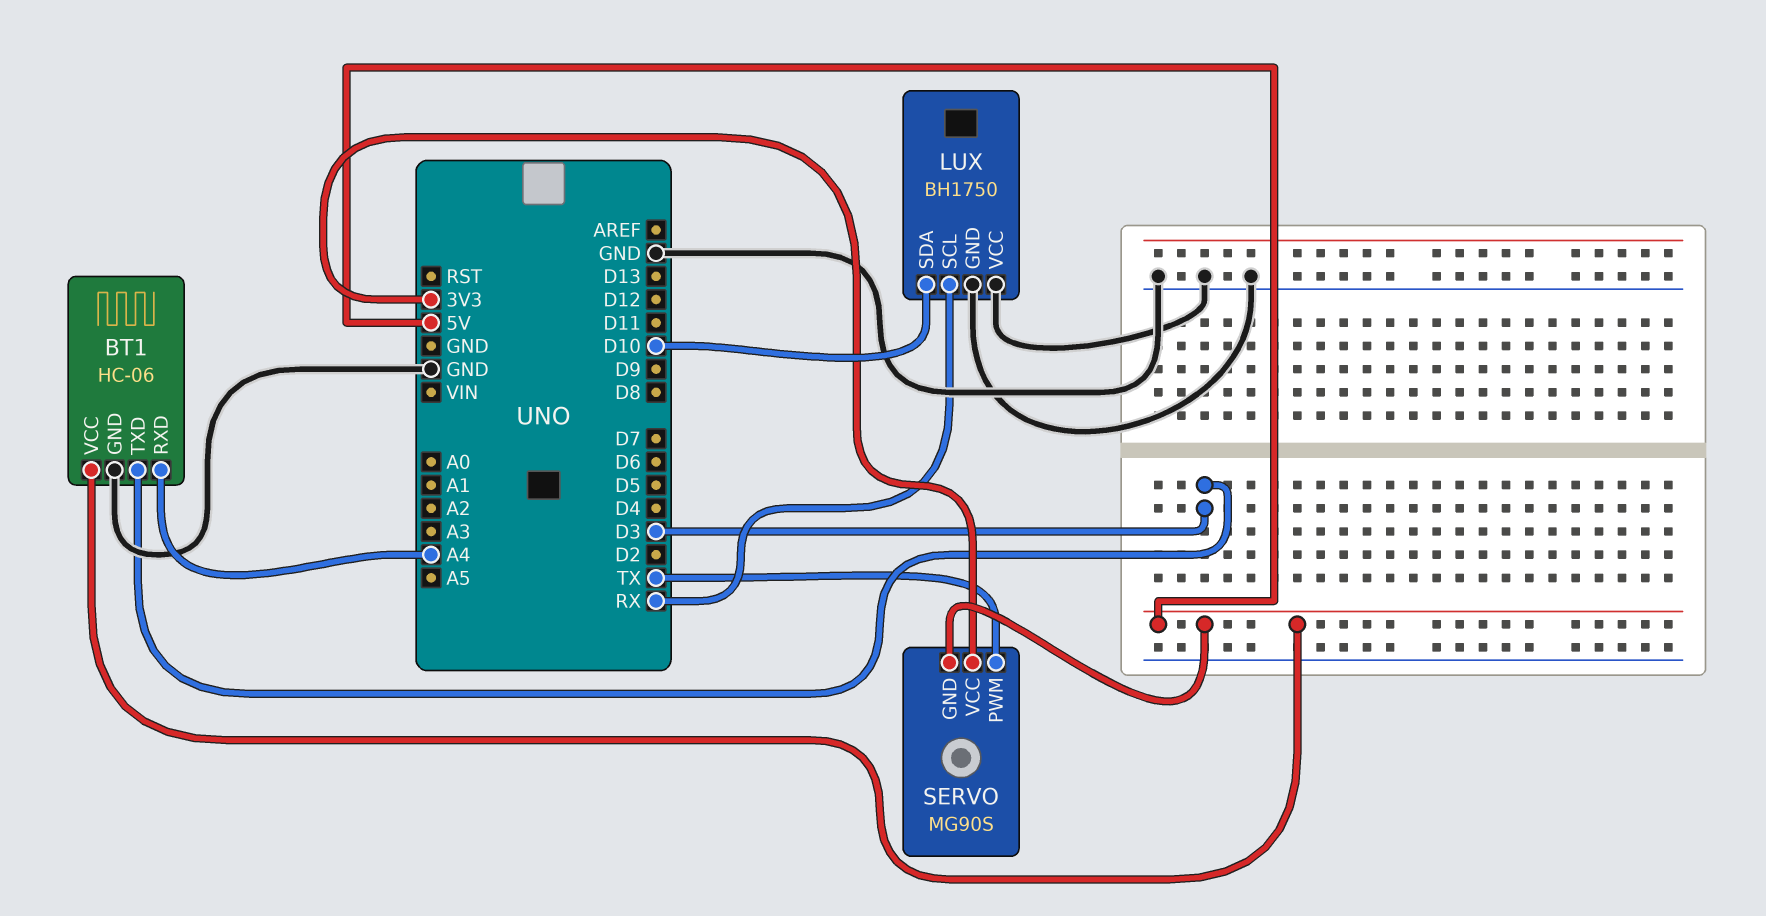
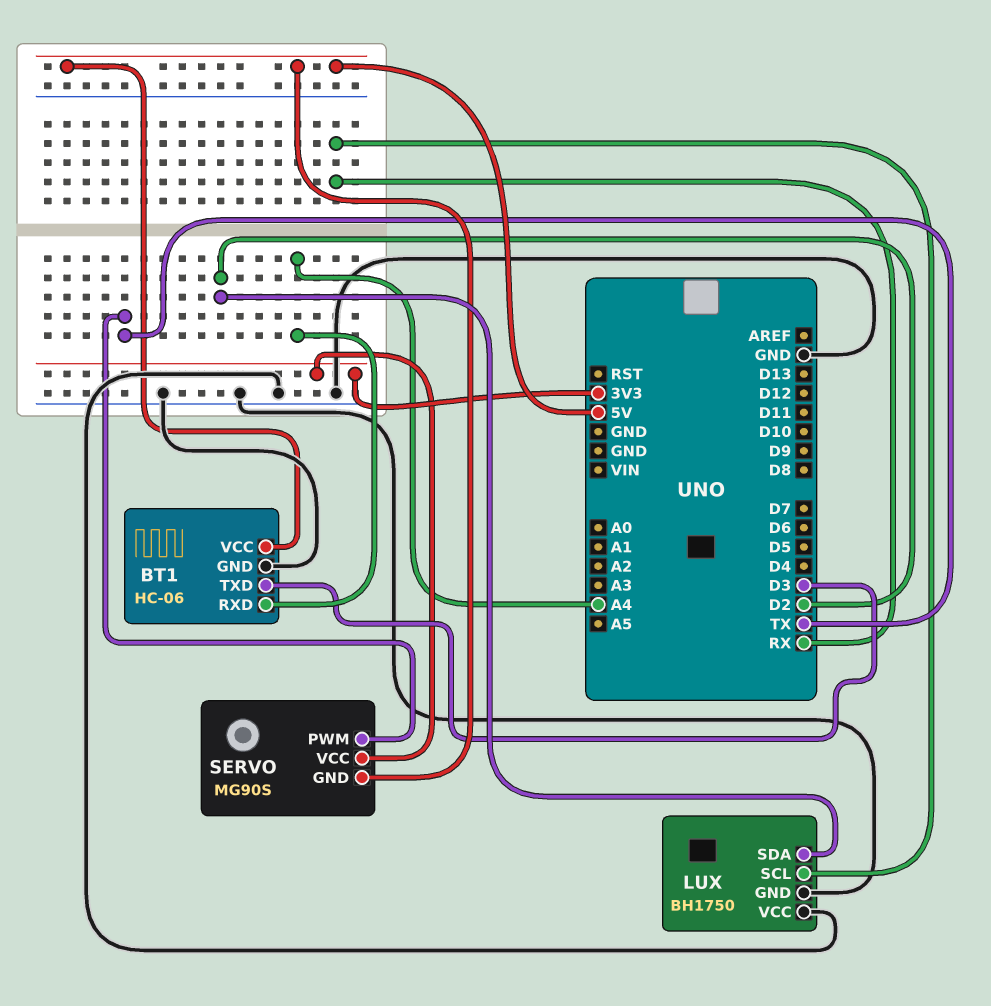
LUX pin SDA: D10 -> D2

